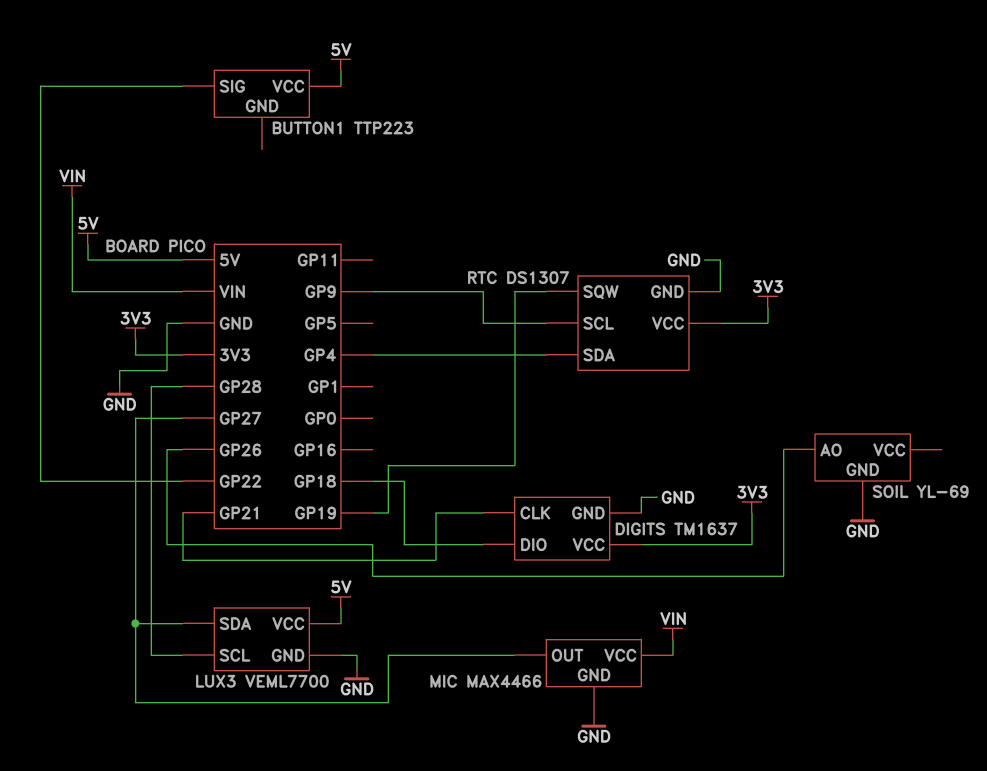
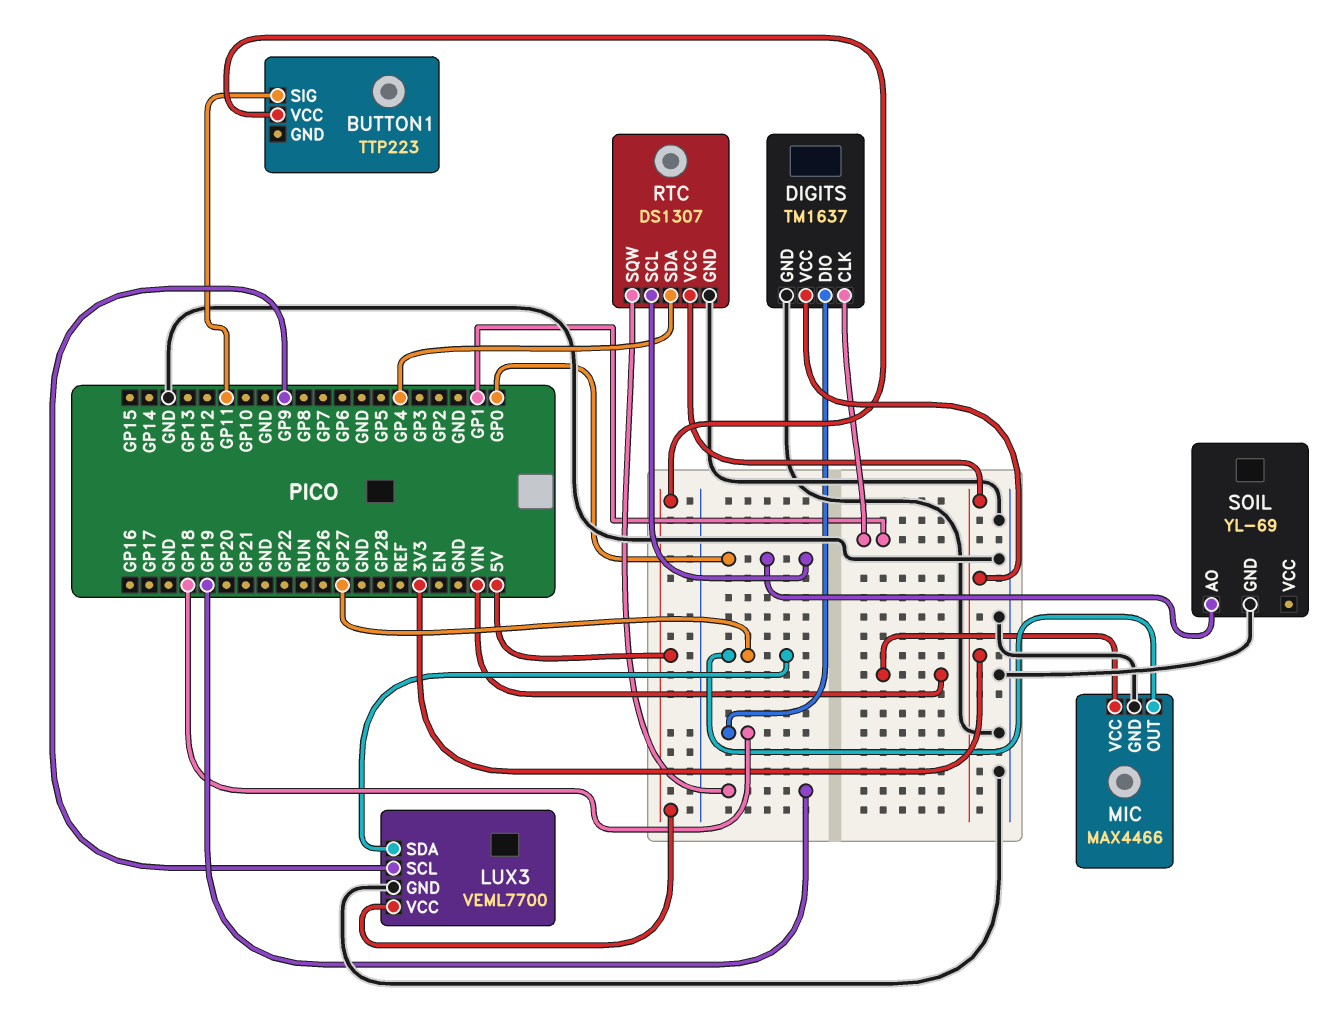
BUTTON1 pin SIG: GP22 -> GP11
DIGITS pin CLK: GP21 -> GP1
LUX3 pin SCL: GP28 -> GP9
RTC pin SCL: GP9 -> GP0
SOIL pin AO: GP26 -> GP0

